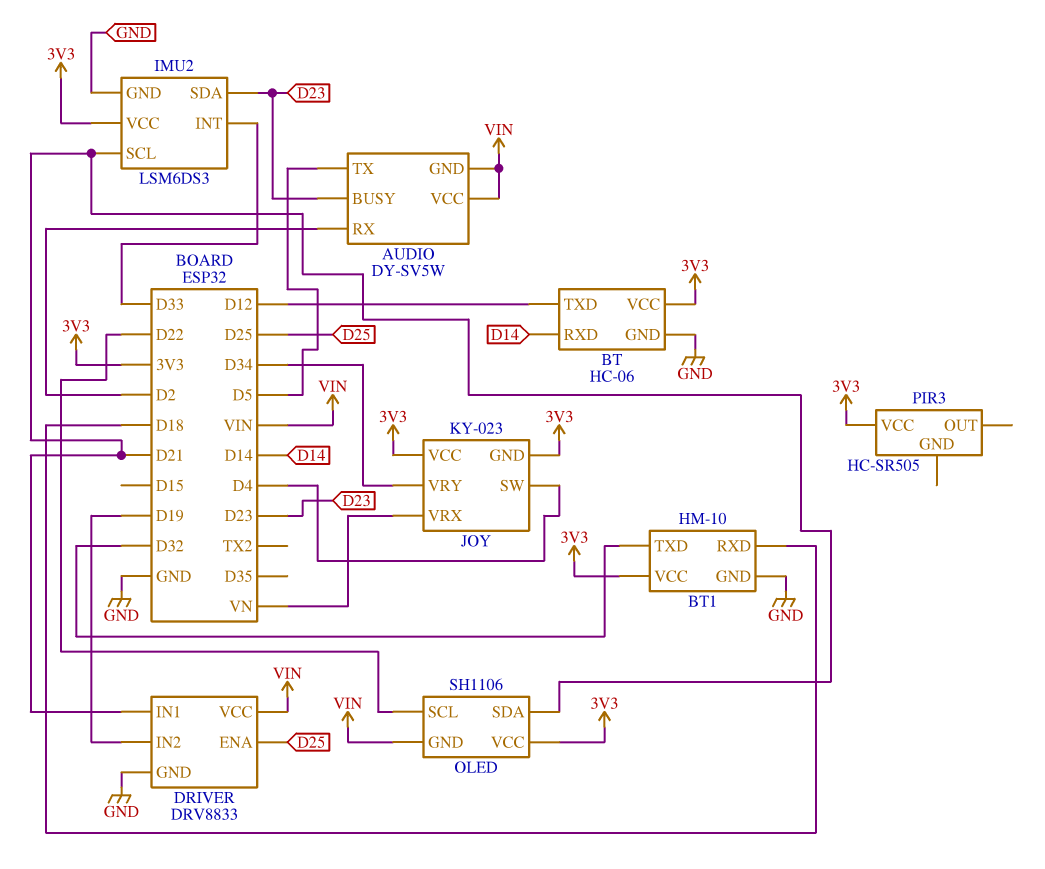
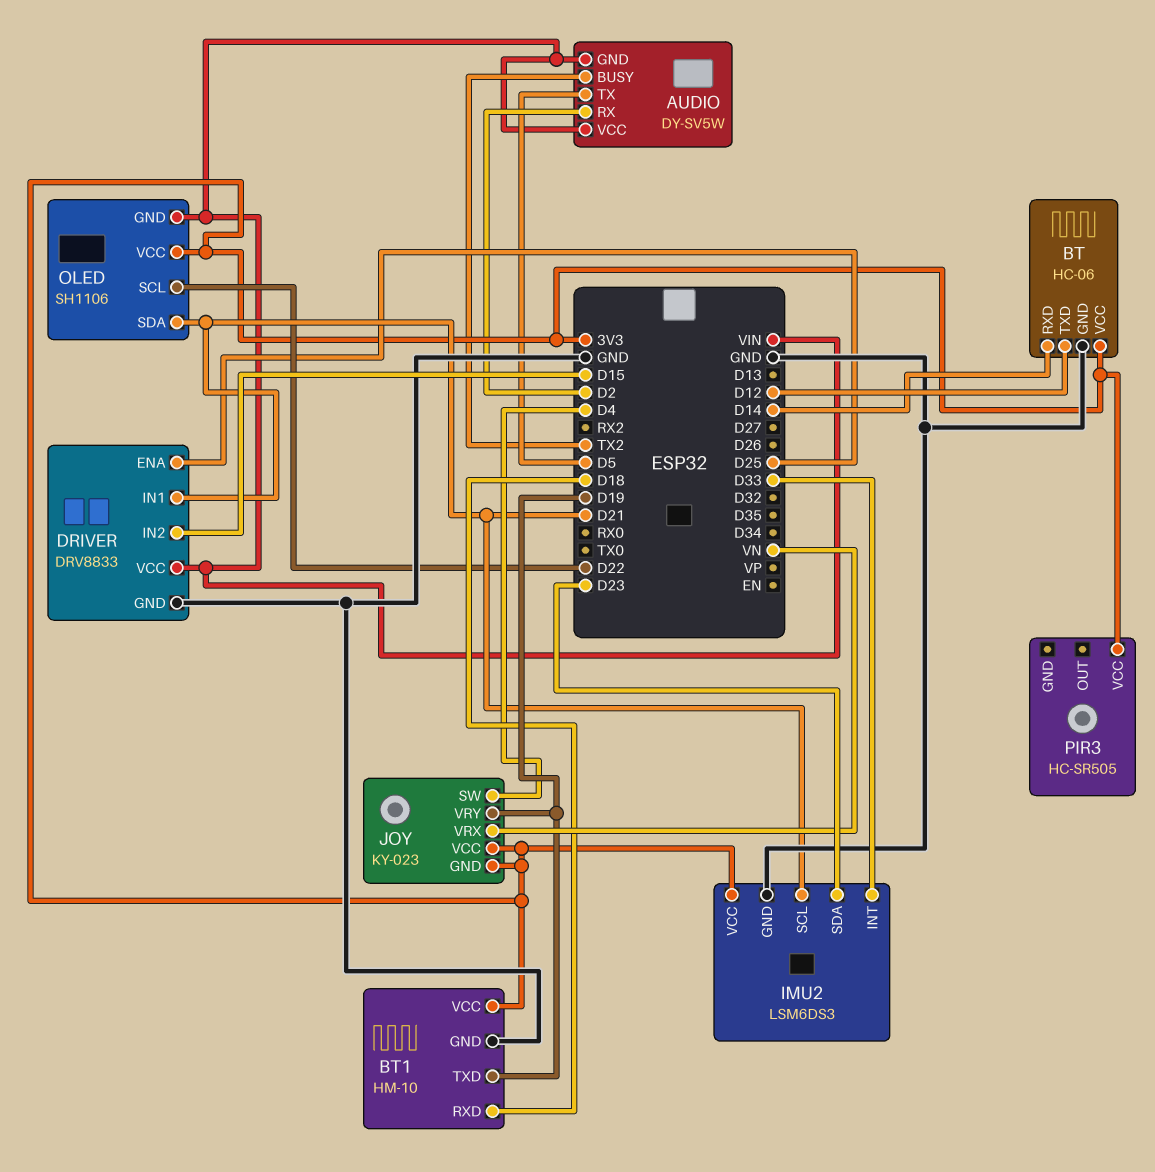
AUDIO pin BUSY: D23 -> TX2
BT1 pin TXD: D32 -> D19
DRIVER pin IN2: D19 -> D15
JOY pin VRY: D34 -> D19

